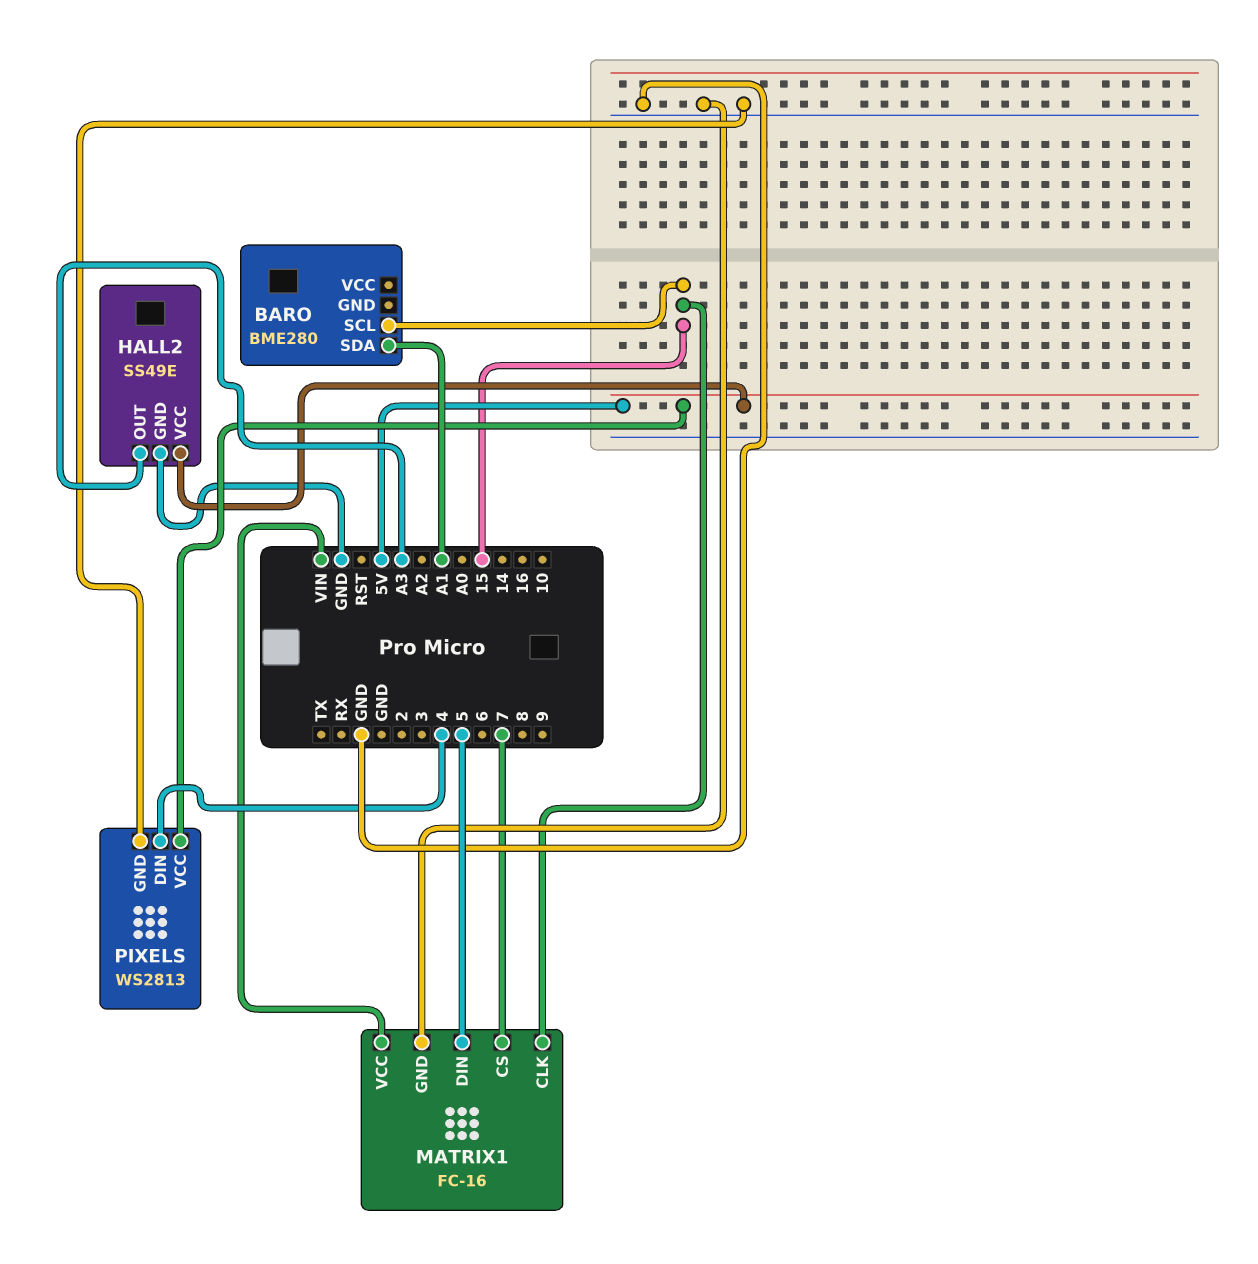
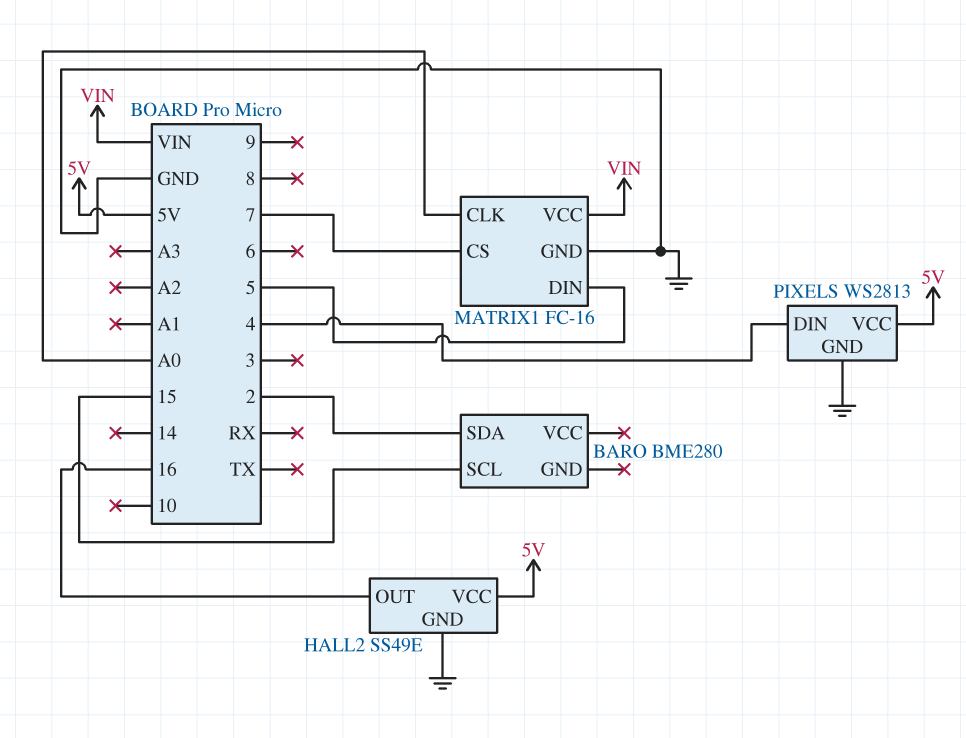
BARO pin SDA: A1 -> 2
HALL2 pin OUT: A3 -> 16
MATRIX1 pin CLK: 15 -> A0

